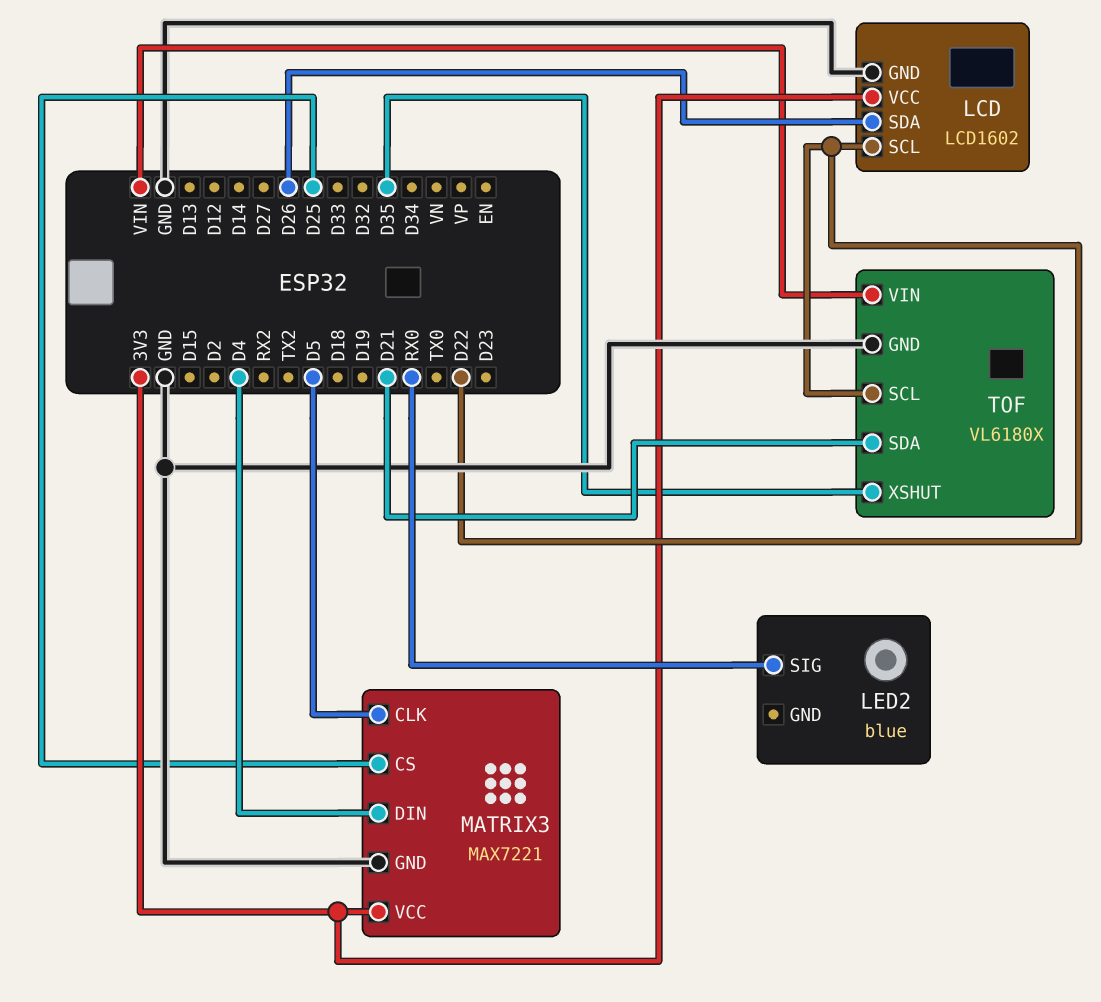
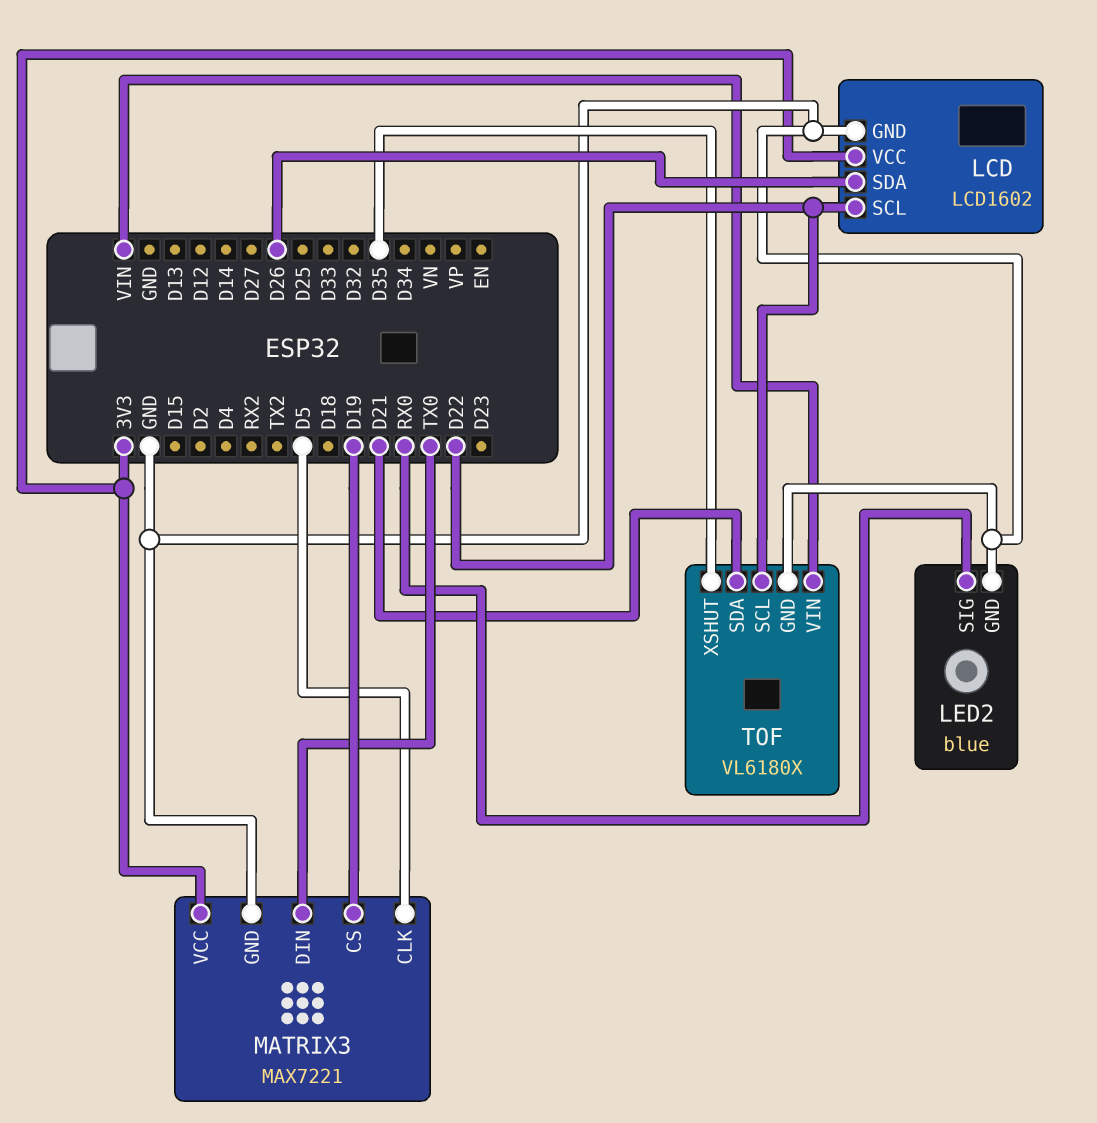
LED2 pin GND: none -> GND
MATRIX3 pin CS: D25 -> D19
MATRIX3 pin DIN: D4 -> TX0

